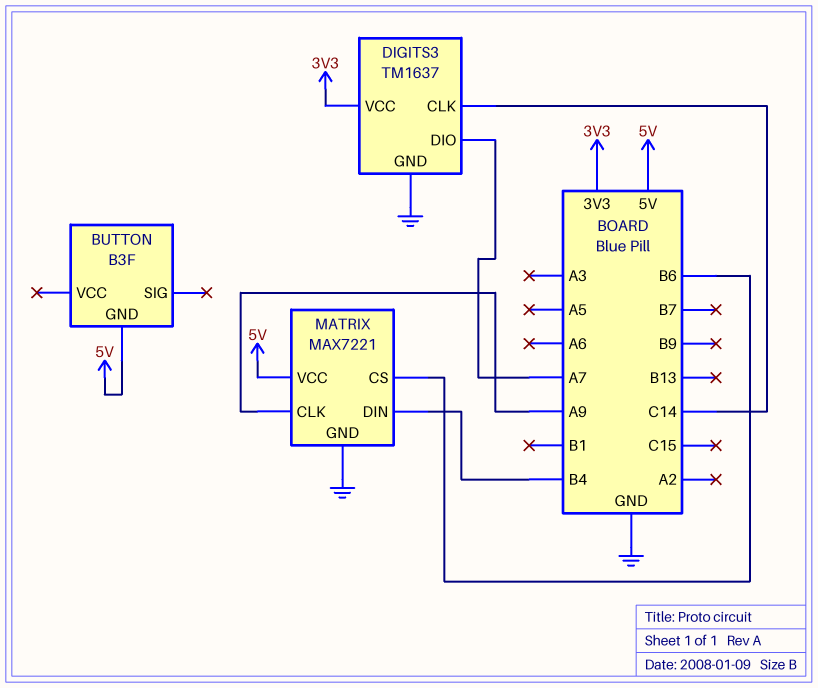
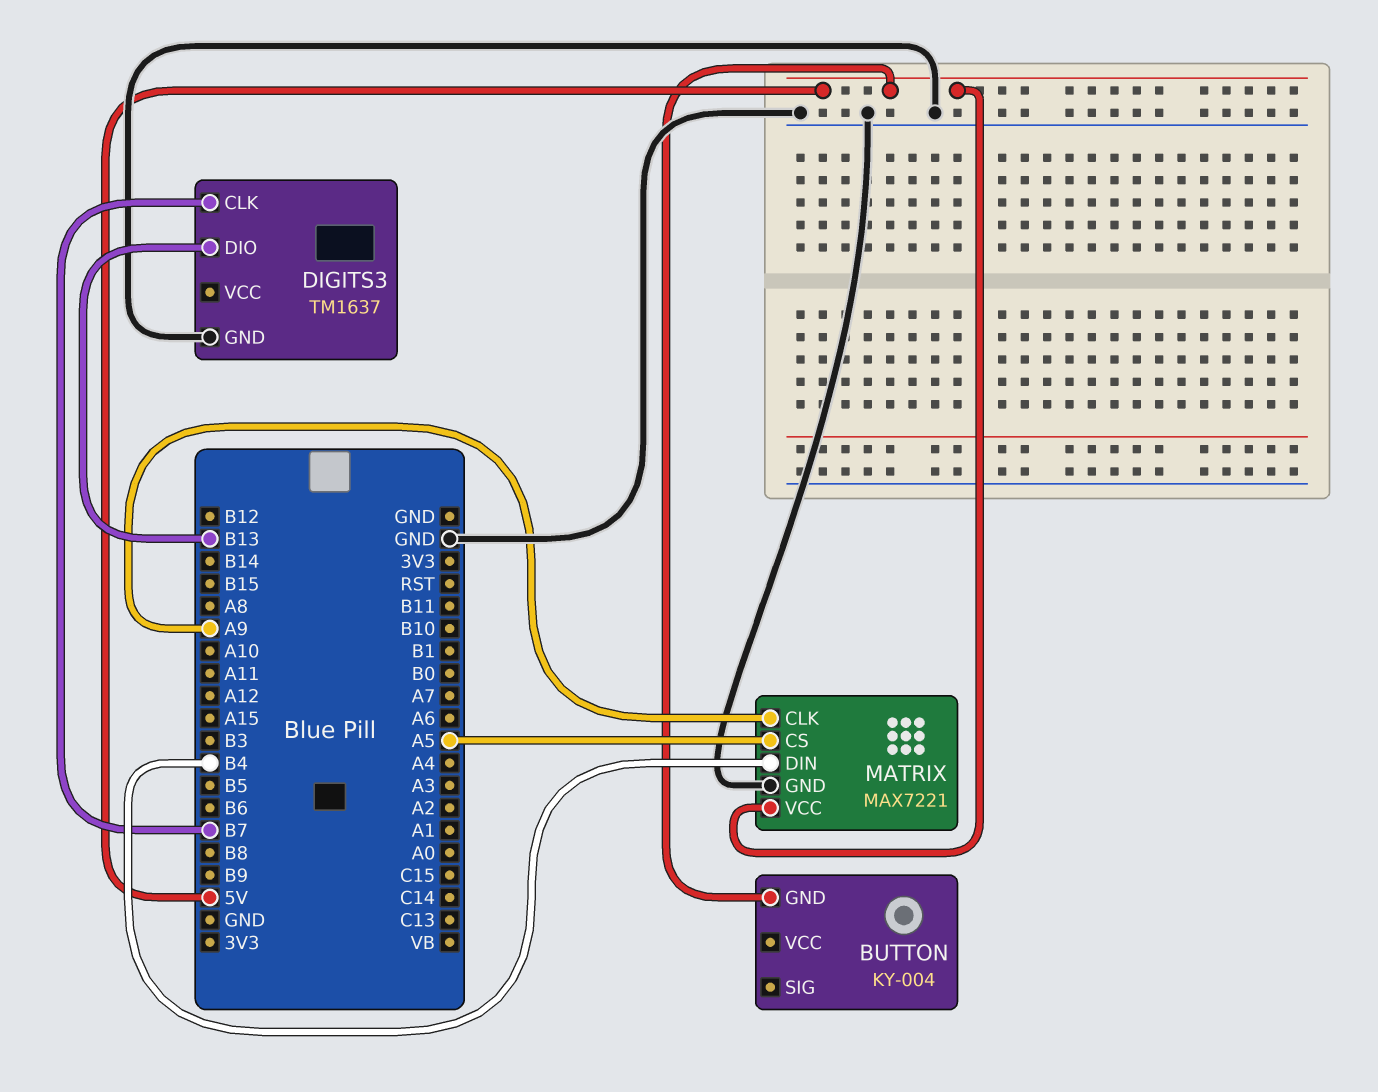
BUTTON: B3F -> KY-004
DIGITS3 pin CLK: C14 -> B7
DIGITS3 pin DIO: A7 -> B13
DIGITS3 pin VCC: 3V3 -> none
MATRIX pin CS: B6 -> A5

